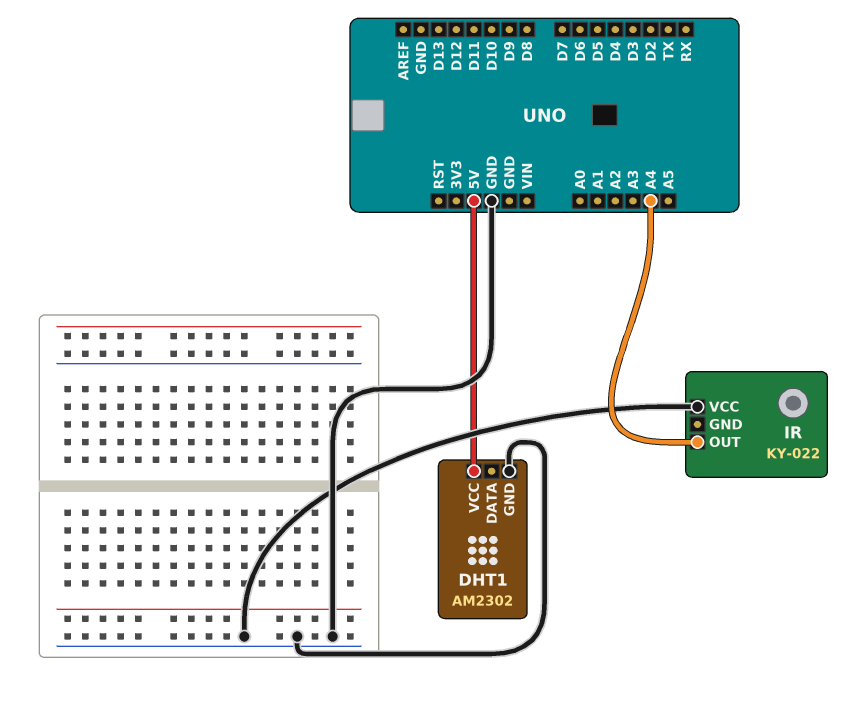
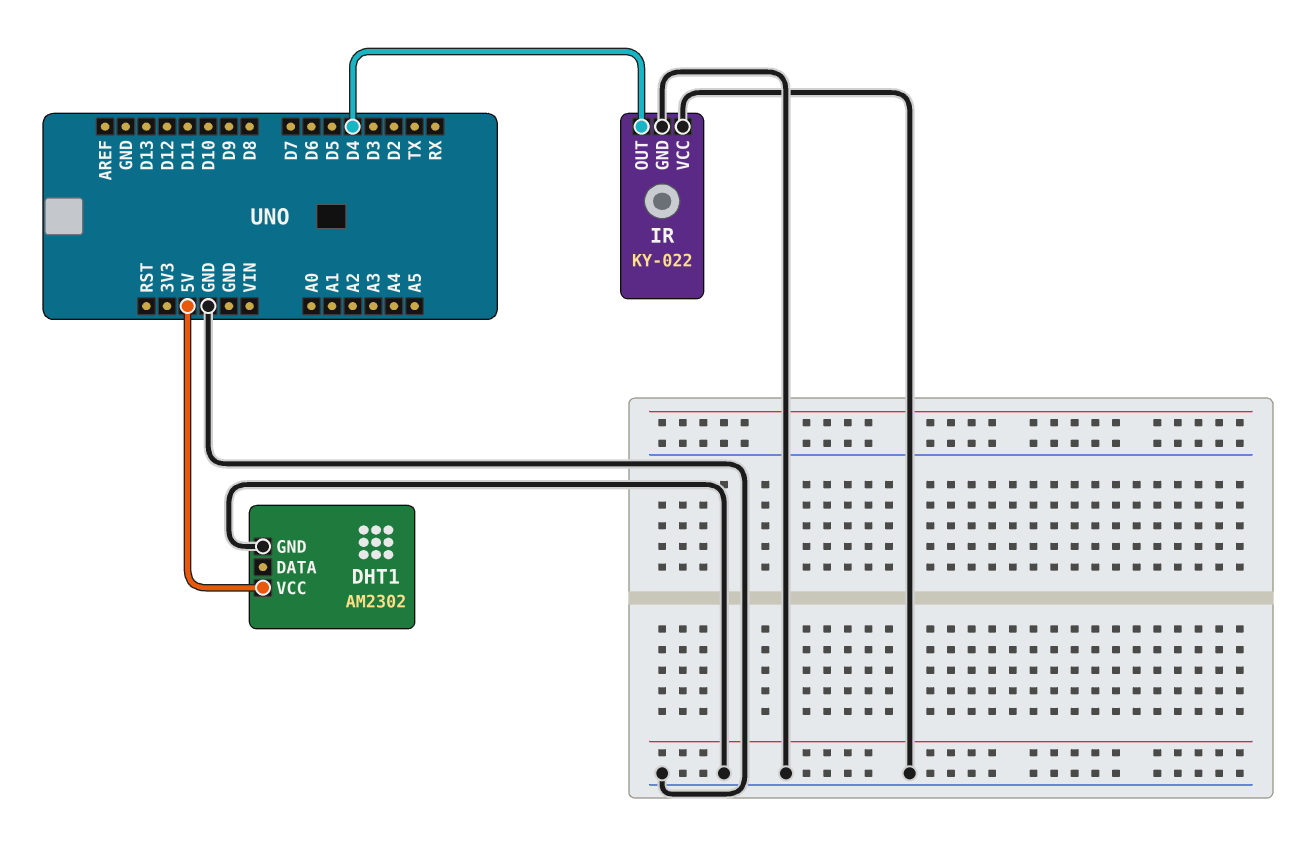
IR pin GND: none -> GND
IR pin OUT: A4 -> D4

